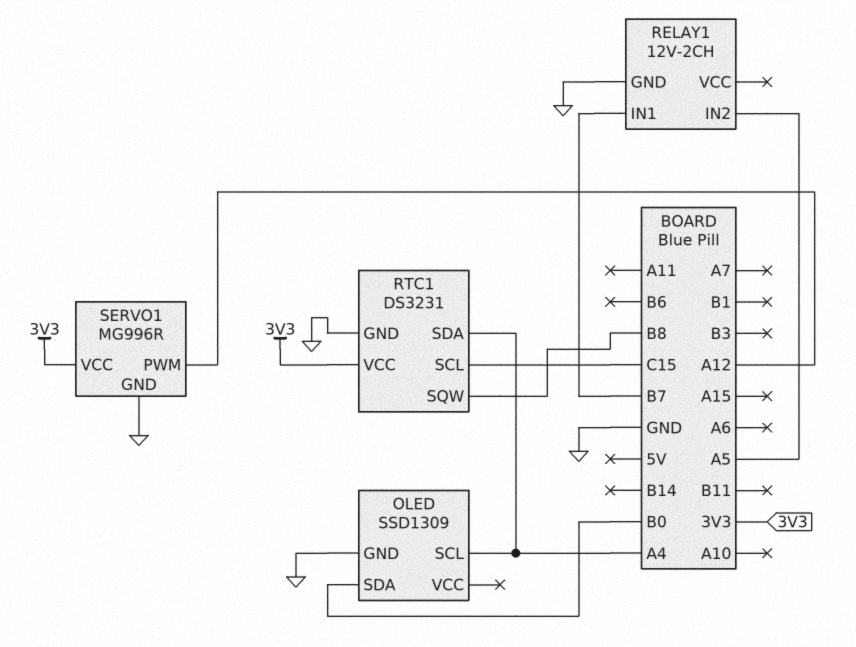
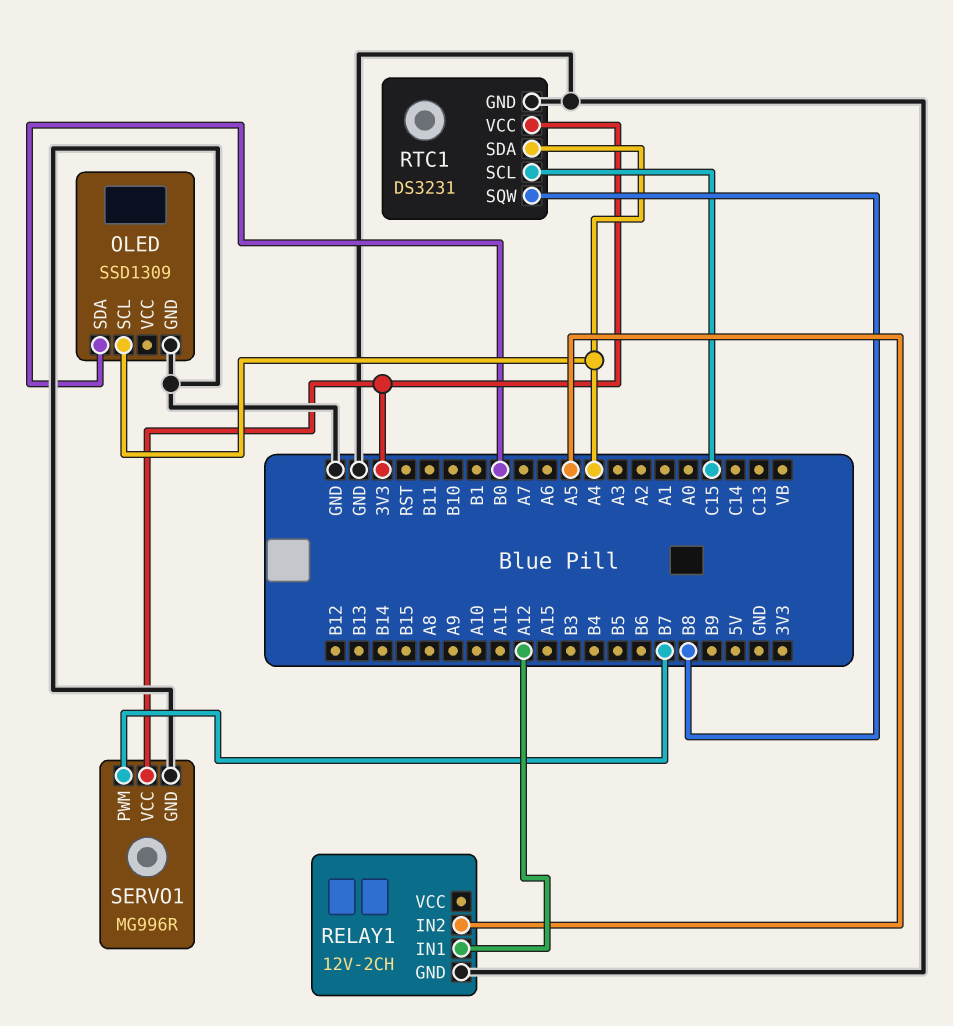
RELAY1 pin IN1: B7 -> A12
SERVO1 pin PWM: A12 -> B7

